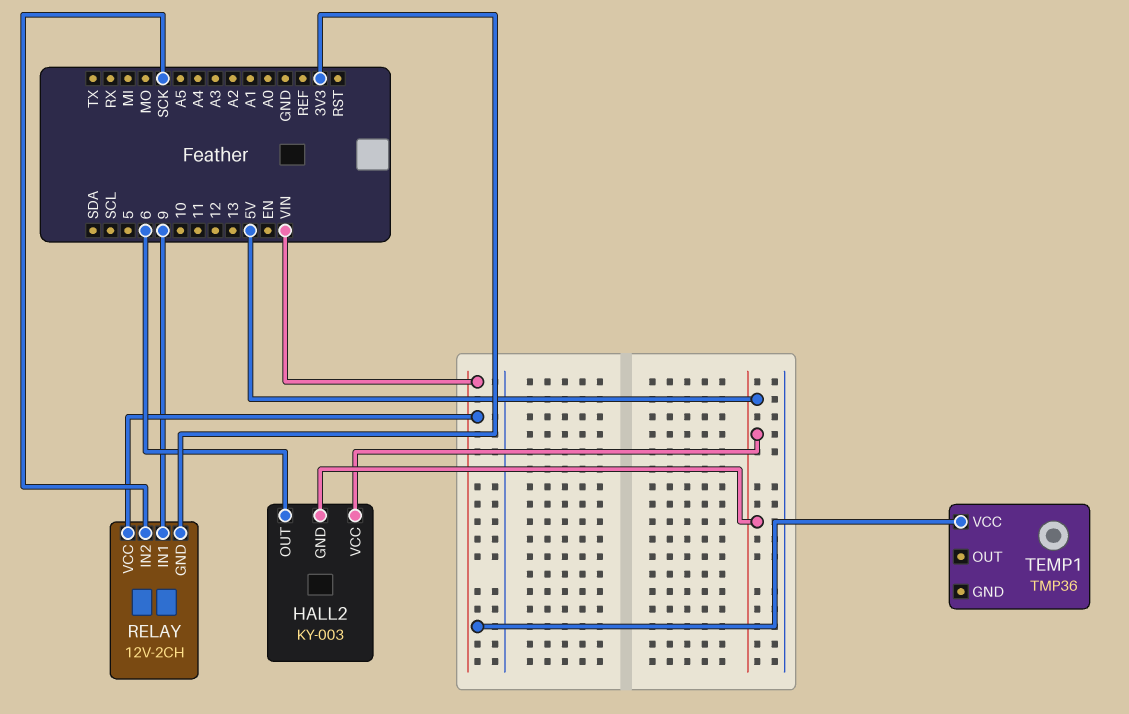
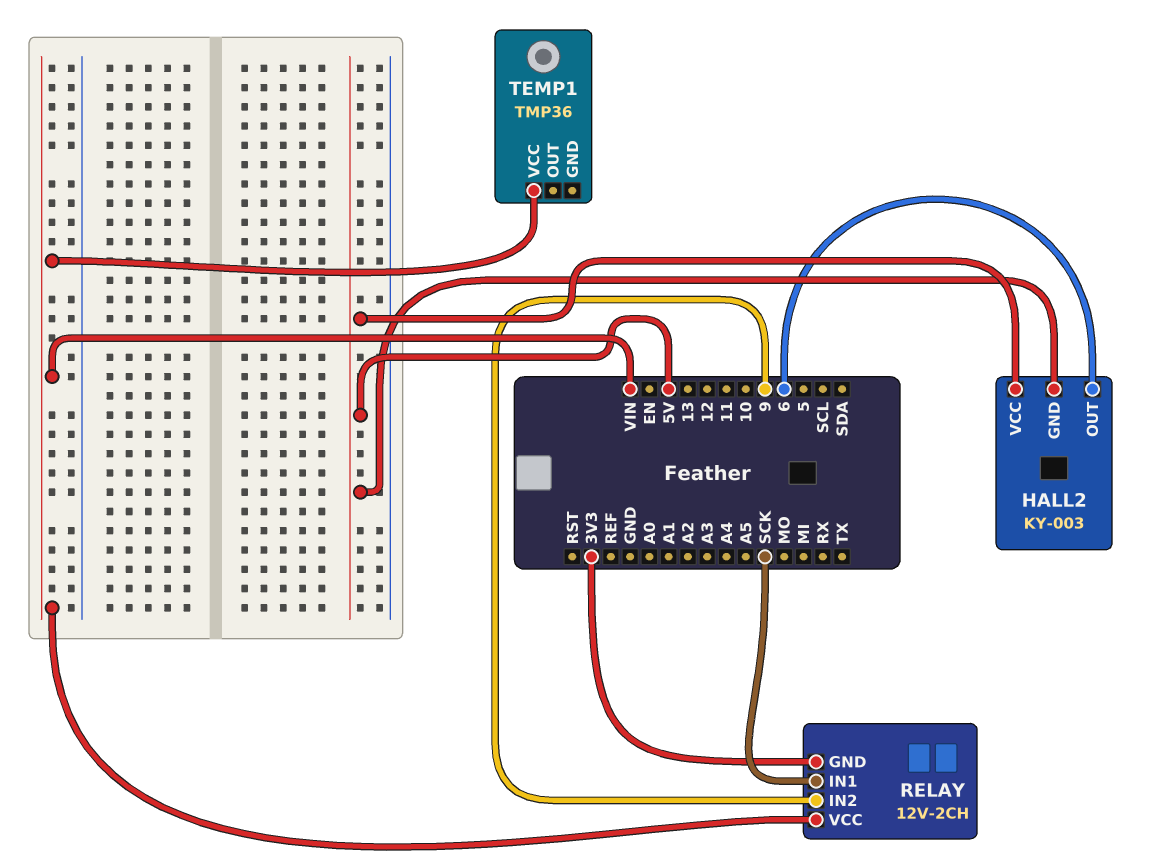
RELAY pin IN1: 9 -> SCK
RELAY pin IN2: SCK -> 9

